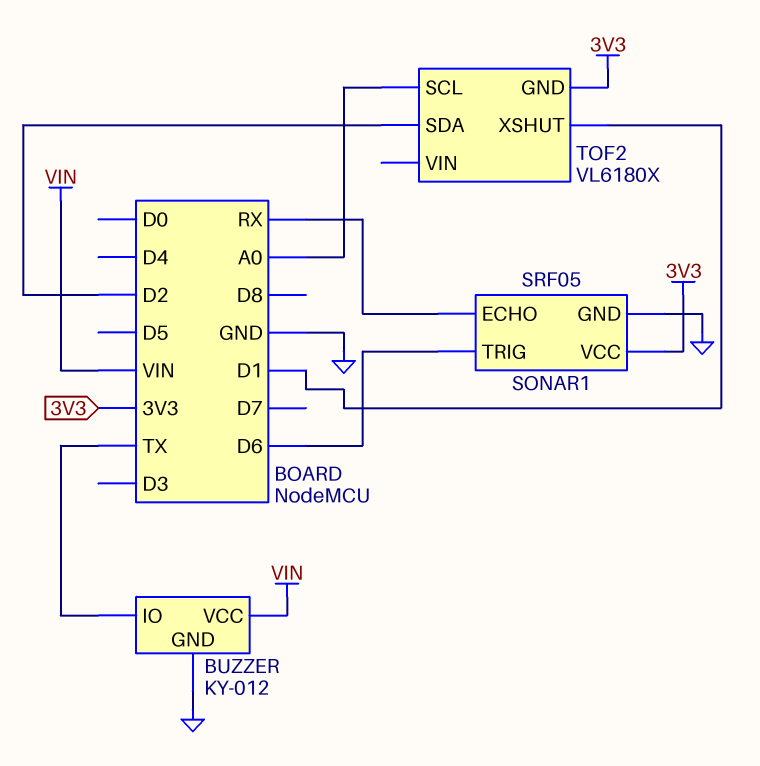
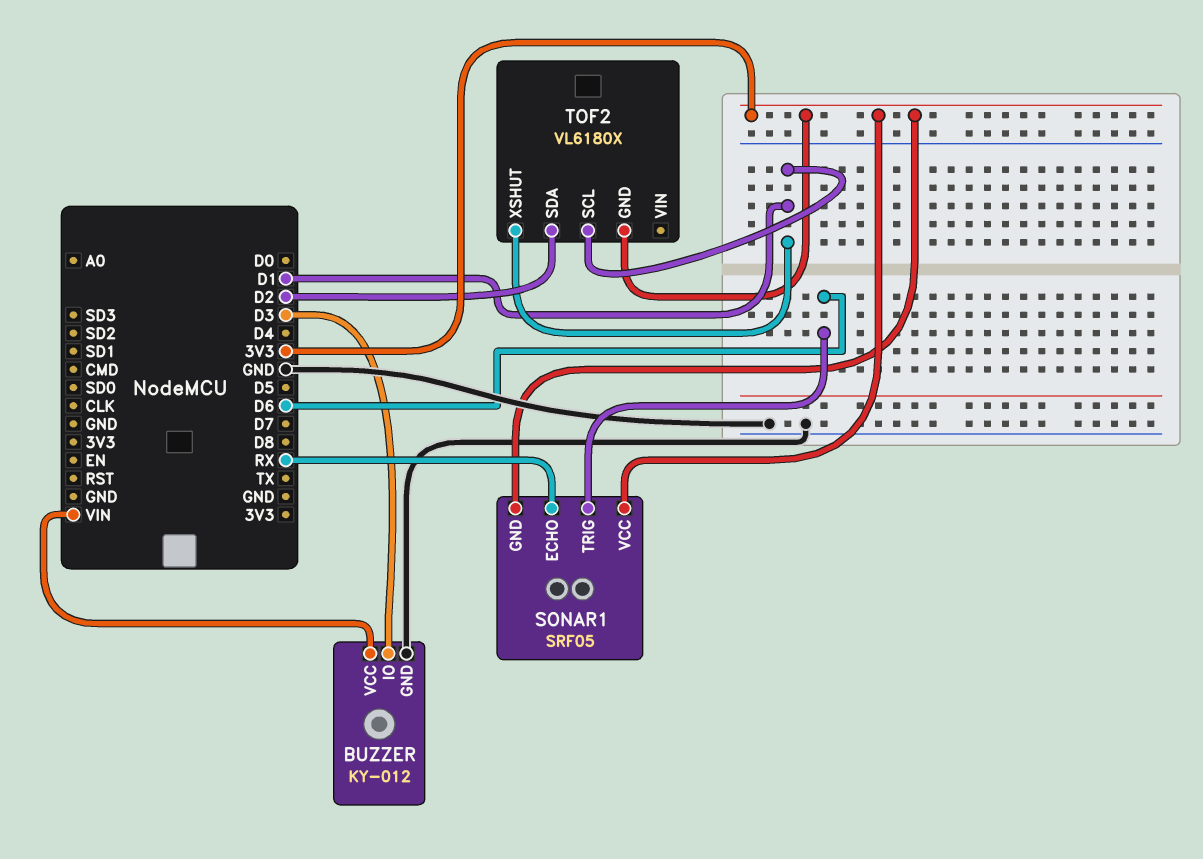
BUZZER pin IO: TX -> D3
SONAR1 pin GND: GND -> 3V3
TOF2 pin SCL: A0 -> D1

